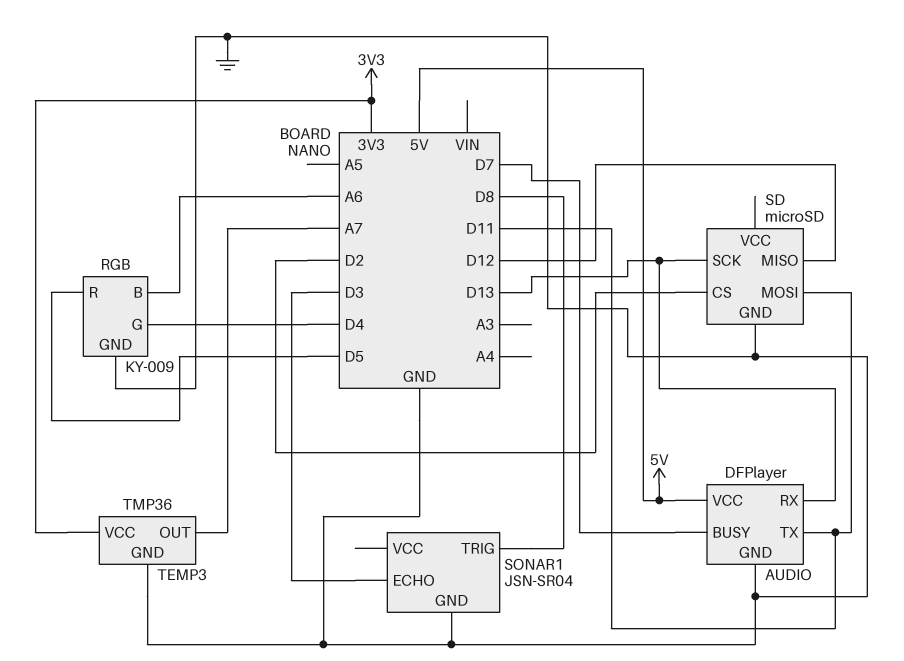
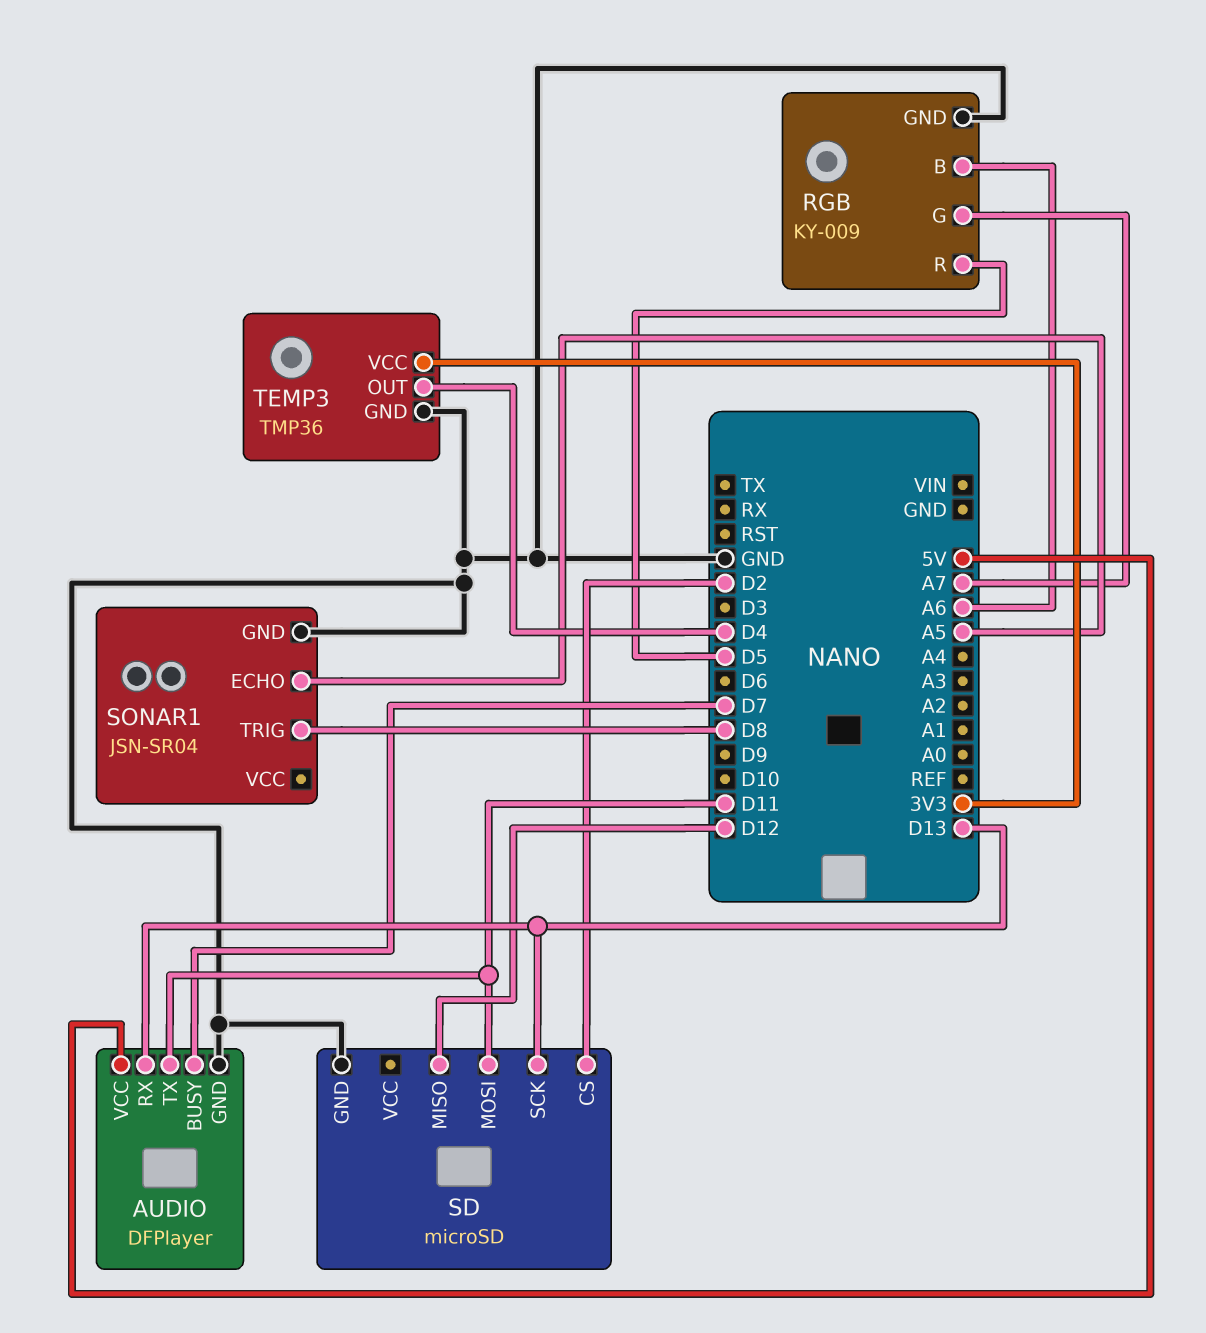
RGB pin G: D4 -> A7
SONAR1 pin ECHO: D3 -> A5
TEMP3 pin OUT: A7 -> D4

